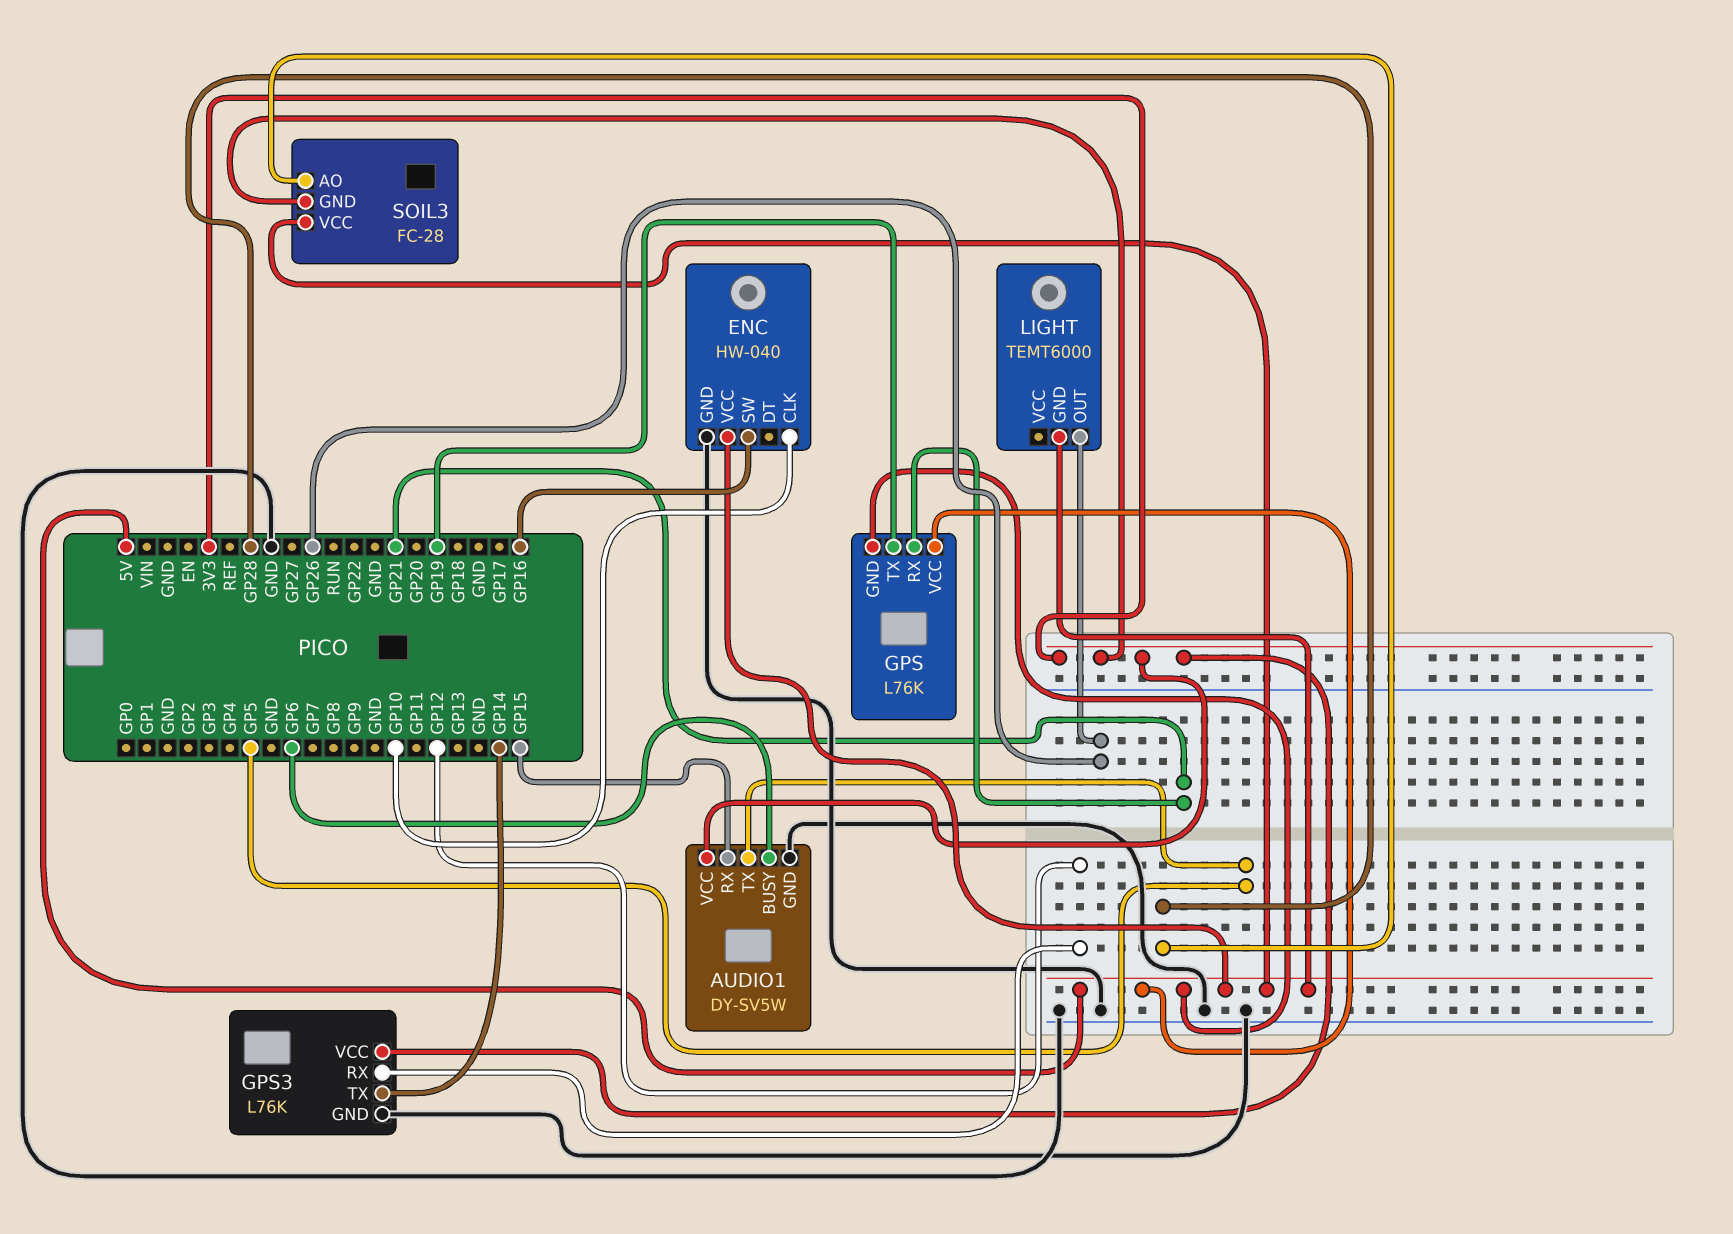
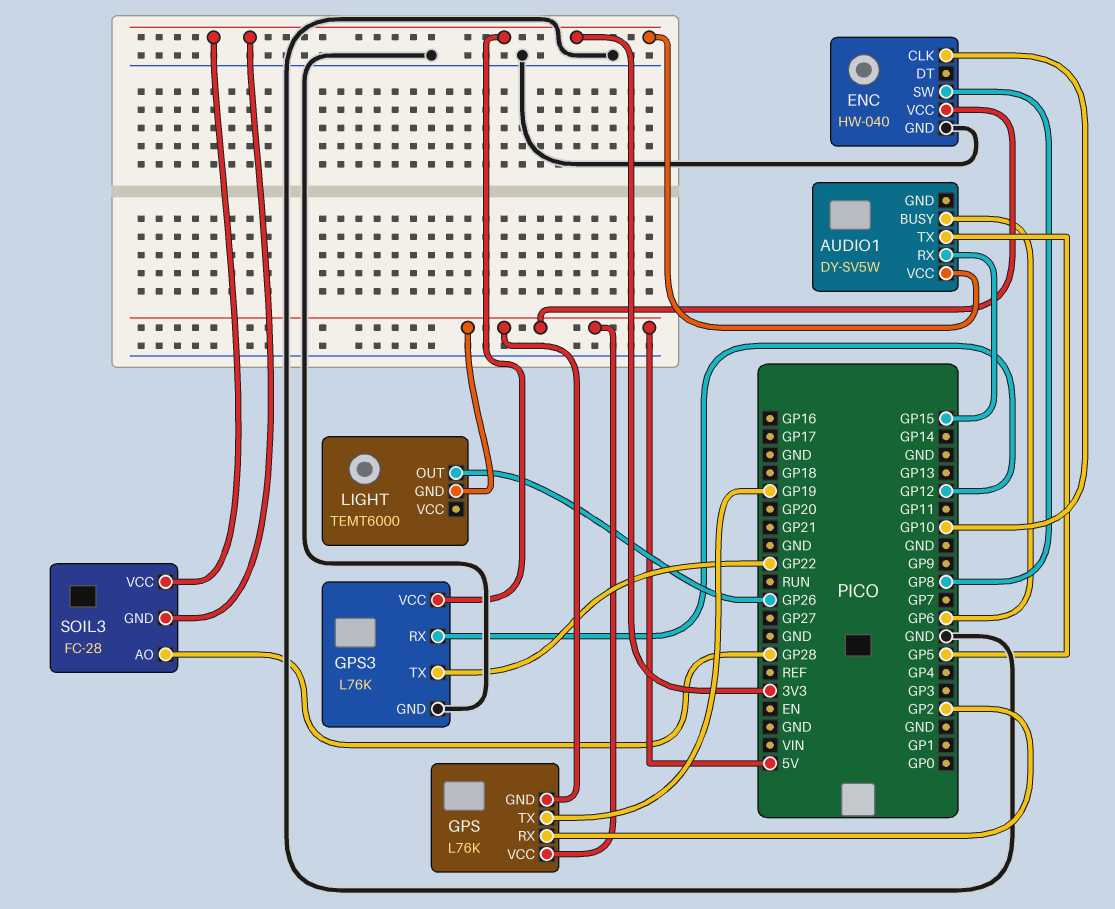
AUDIO1 pin GND: GND -> none
ENC pin SW: GP16 -> GP8
GPS pin RX: GP21 -> GP2
GPS3 pin TX: GP14 -> GP22
SOIL3 pin VCC: 5V -> 3V3

